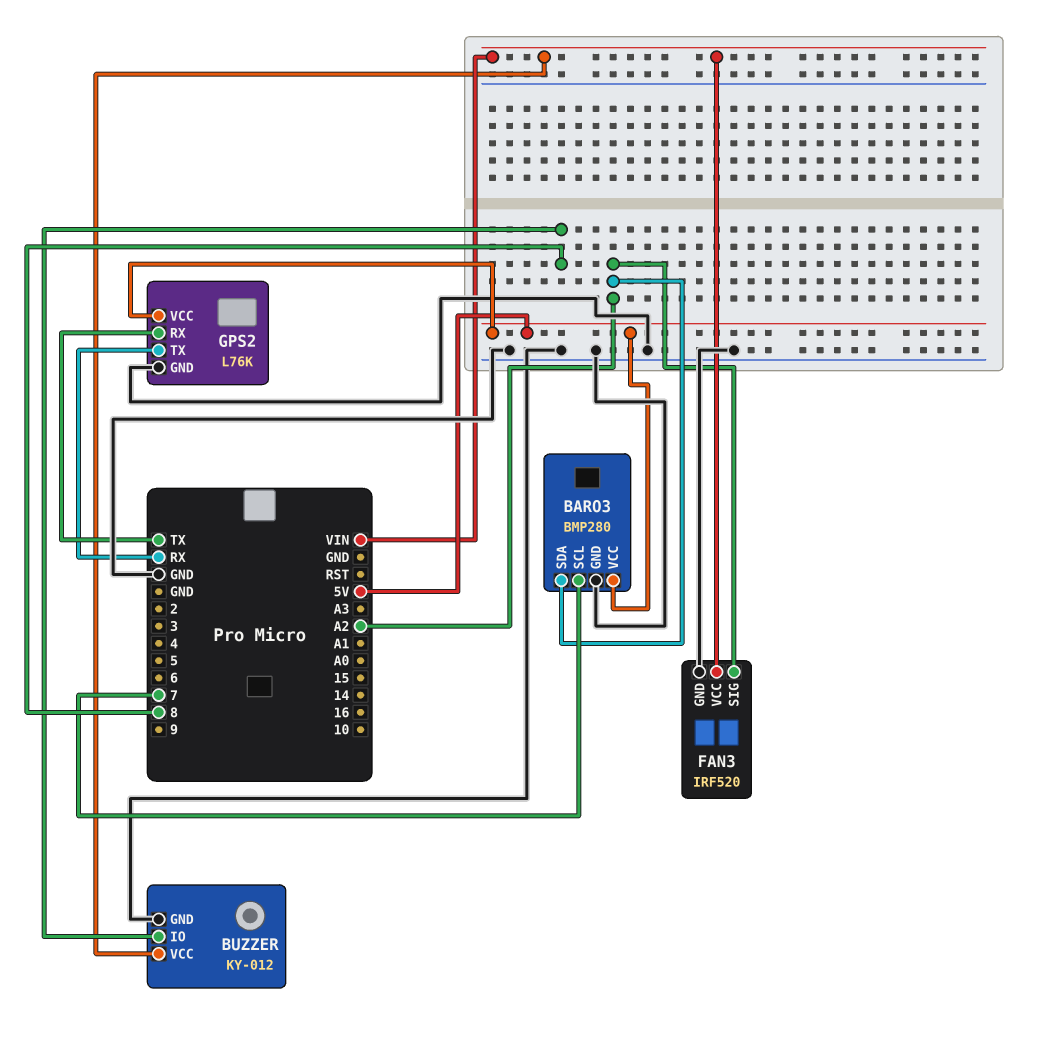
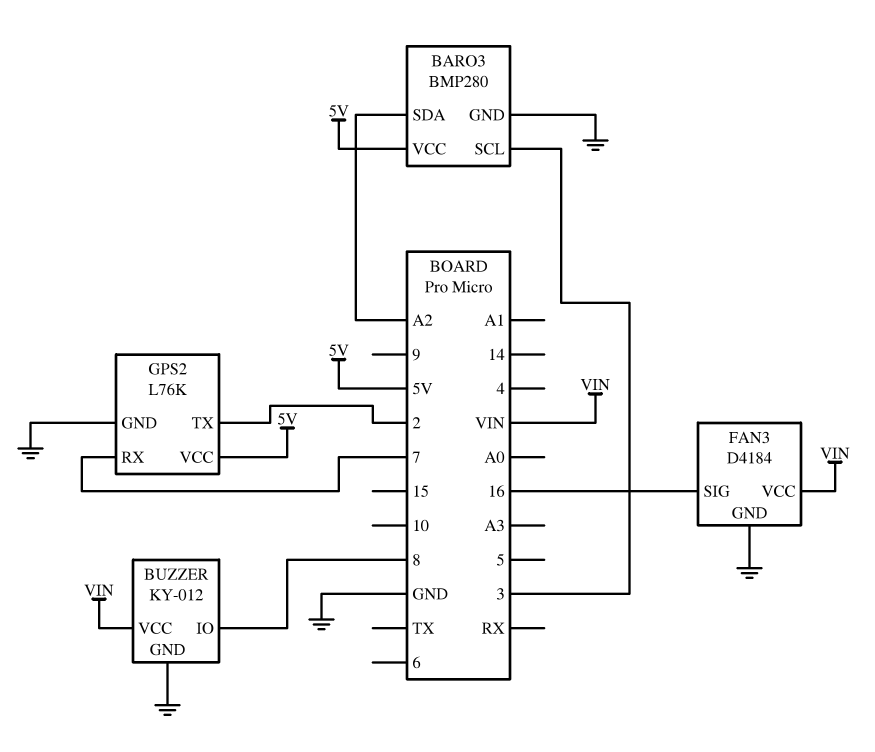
BARO3 pin SCL: 7 -> 3
FAN3: IRF520 -> D4184
FAN3 pin SIG: A2 -> 16
GPS2 pin RX: TX -> 7
GPS2 pin TX: RX -> 2

